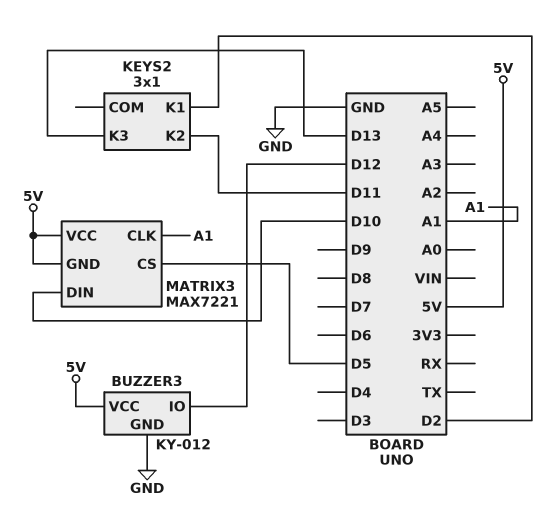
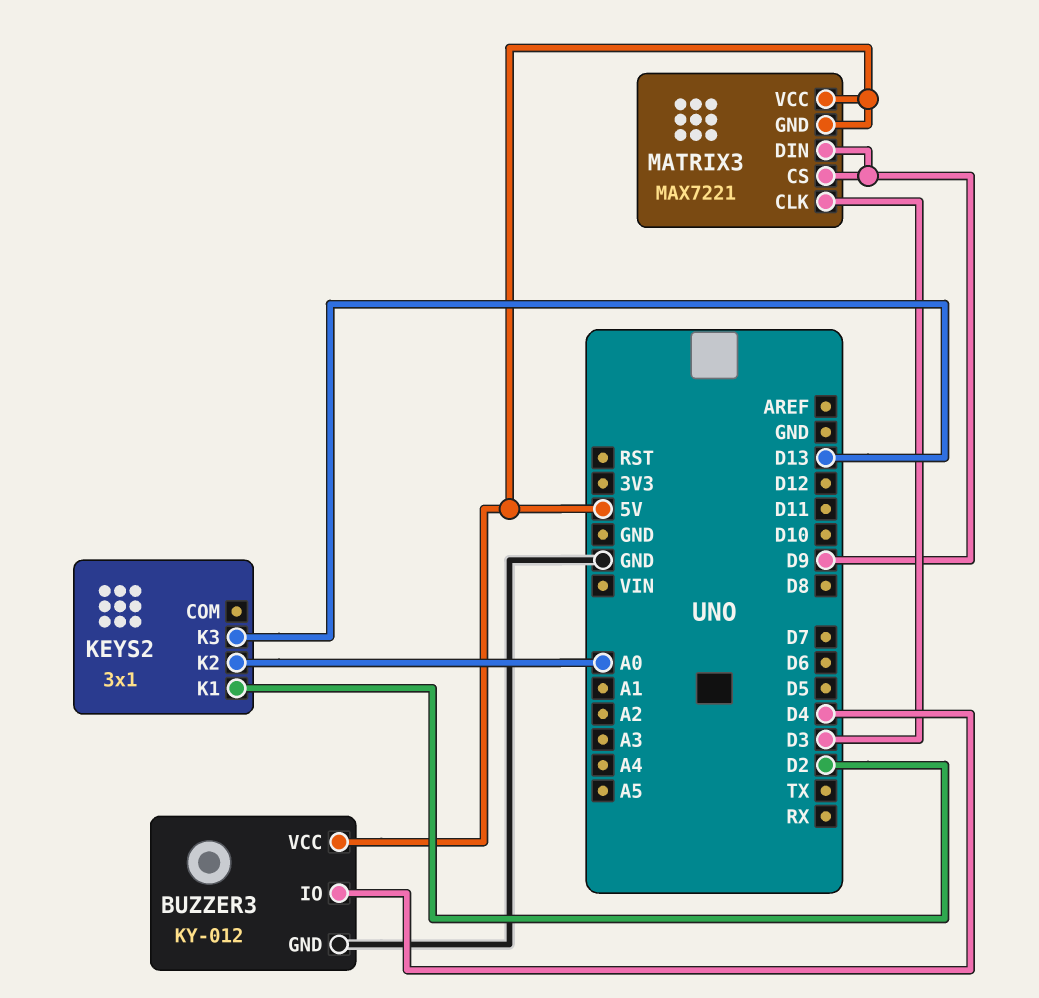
BUZZER3 pin IO: D12 -> D4
KEYS2 pin K2: D11 -> A0
MATRIX3 pin CLK: A1 -> D3
MATRIX3 pin CS: D5 -> D9
MATRIX3 pin DIN: D10 -> D9

